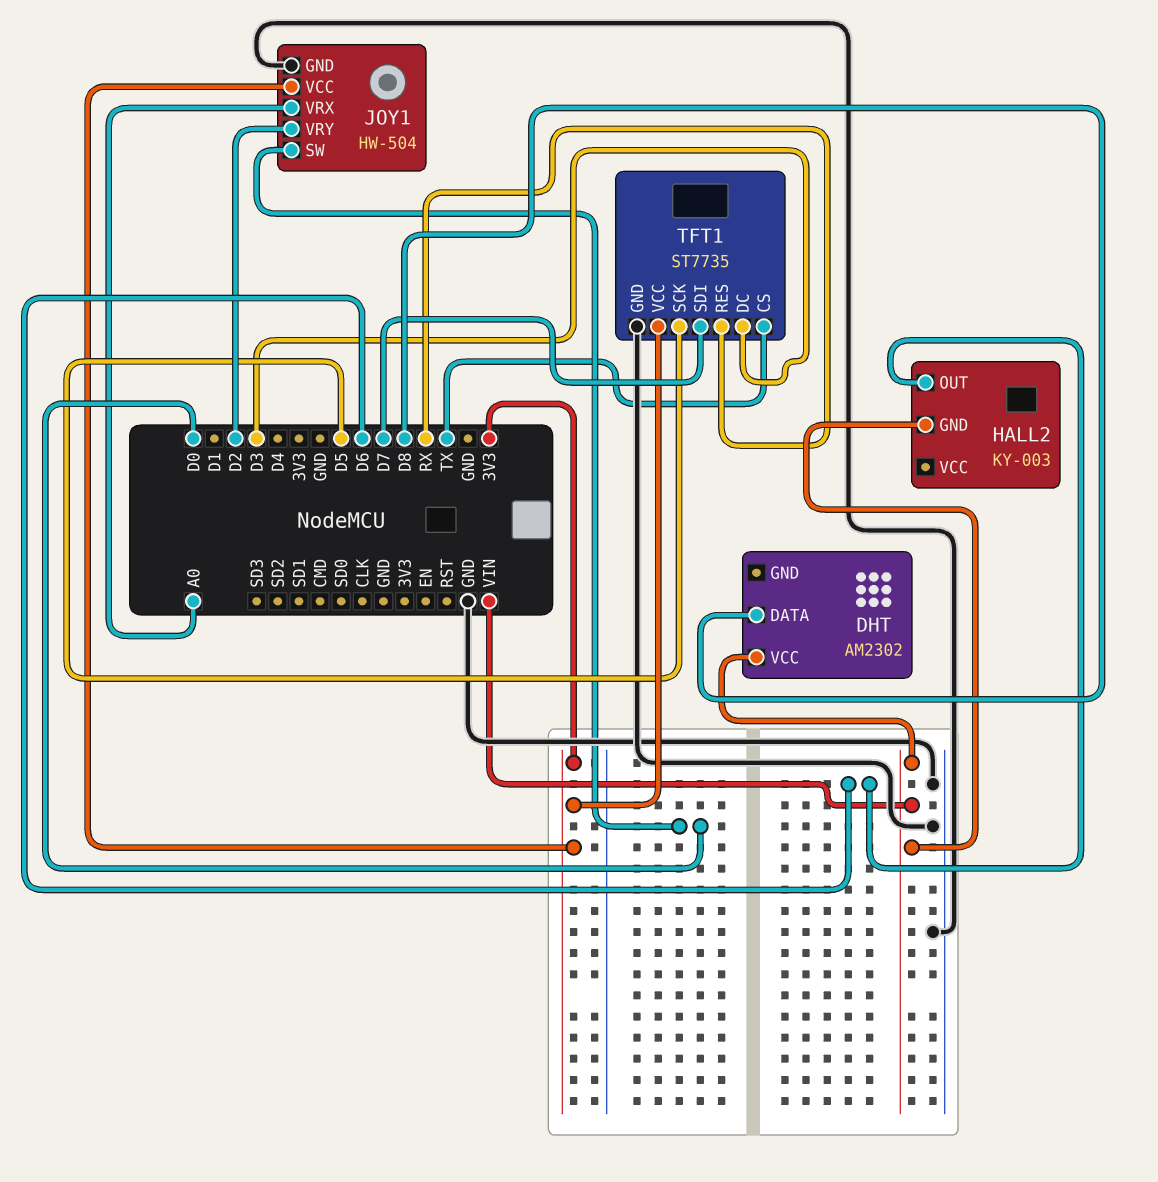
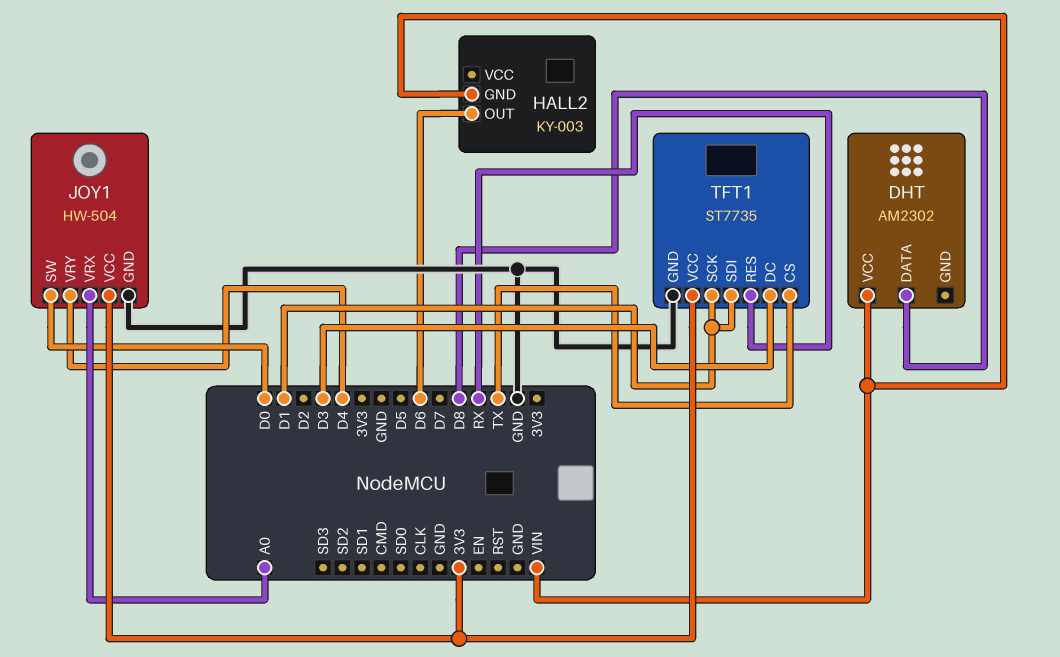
JOY1 pin VRY: D2 -> D4
TFT1 pin SCK: D5 -> D1
TFT1 pin SDI: D7 -> D1

